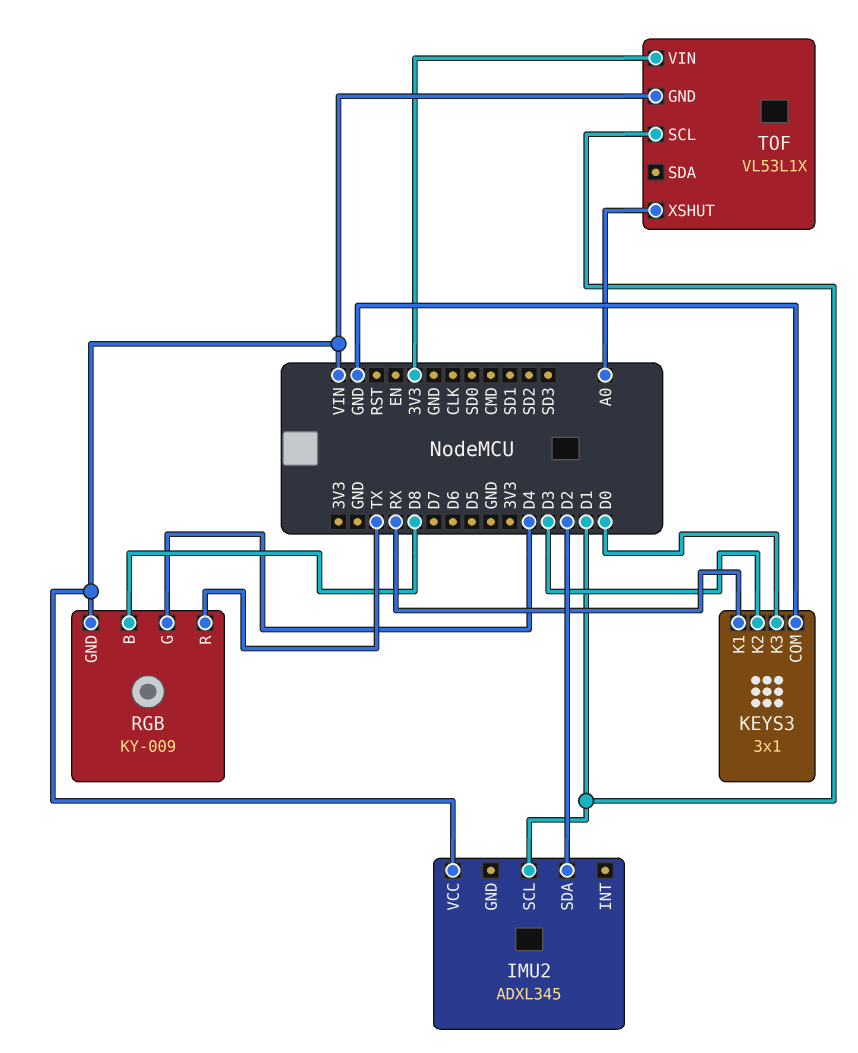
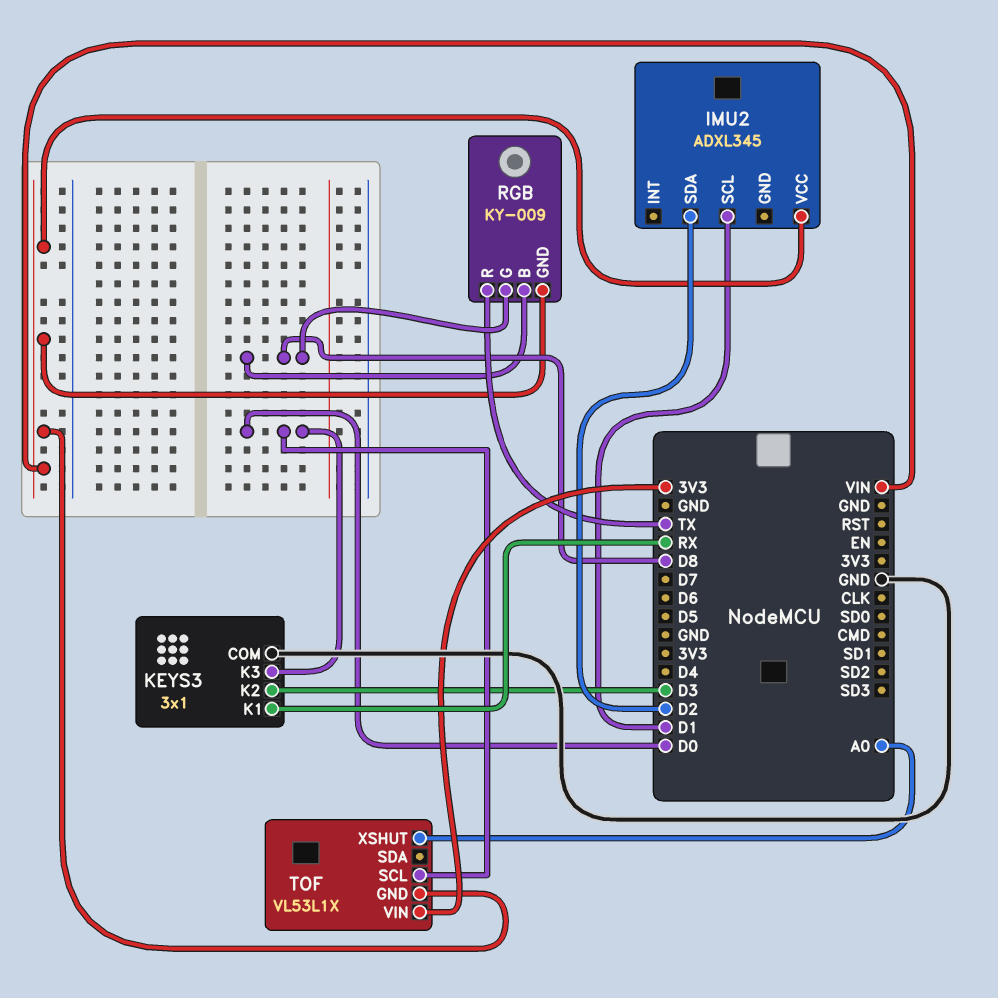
RGB pin G: D4 -> D8
TOF pin SCL: D1 -> D0

